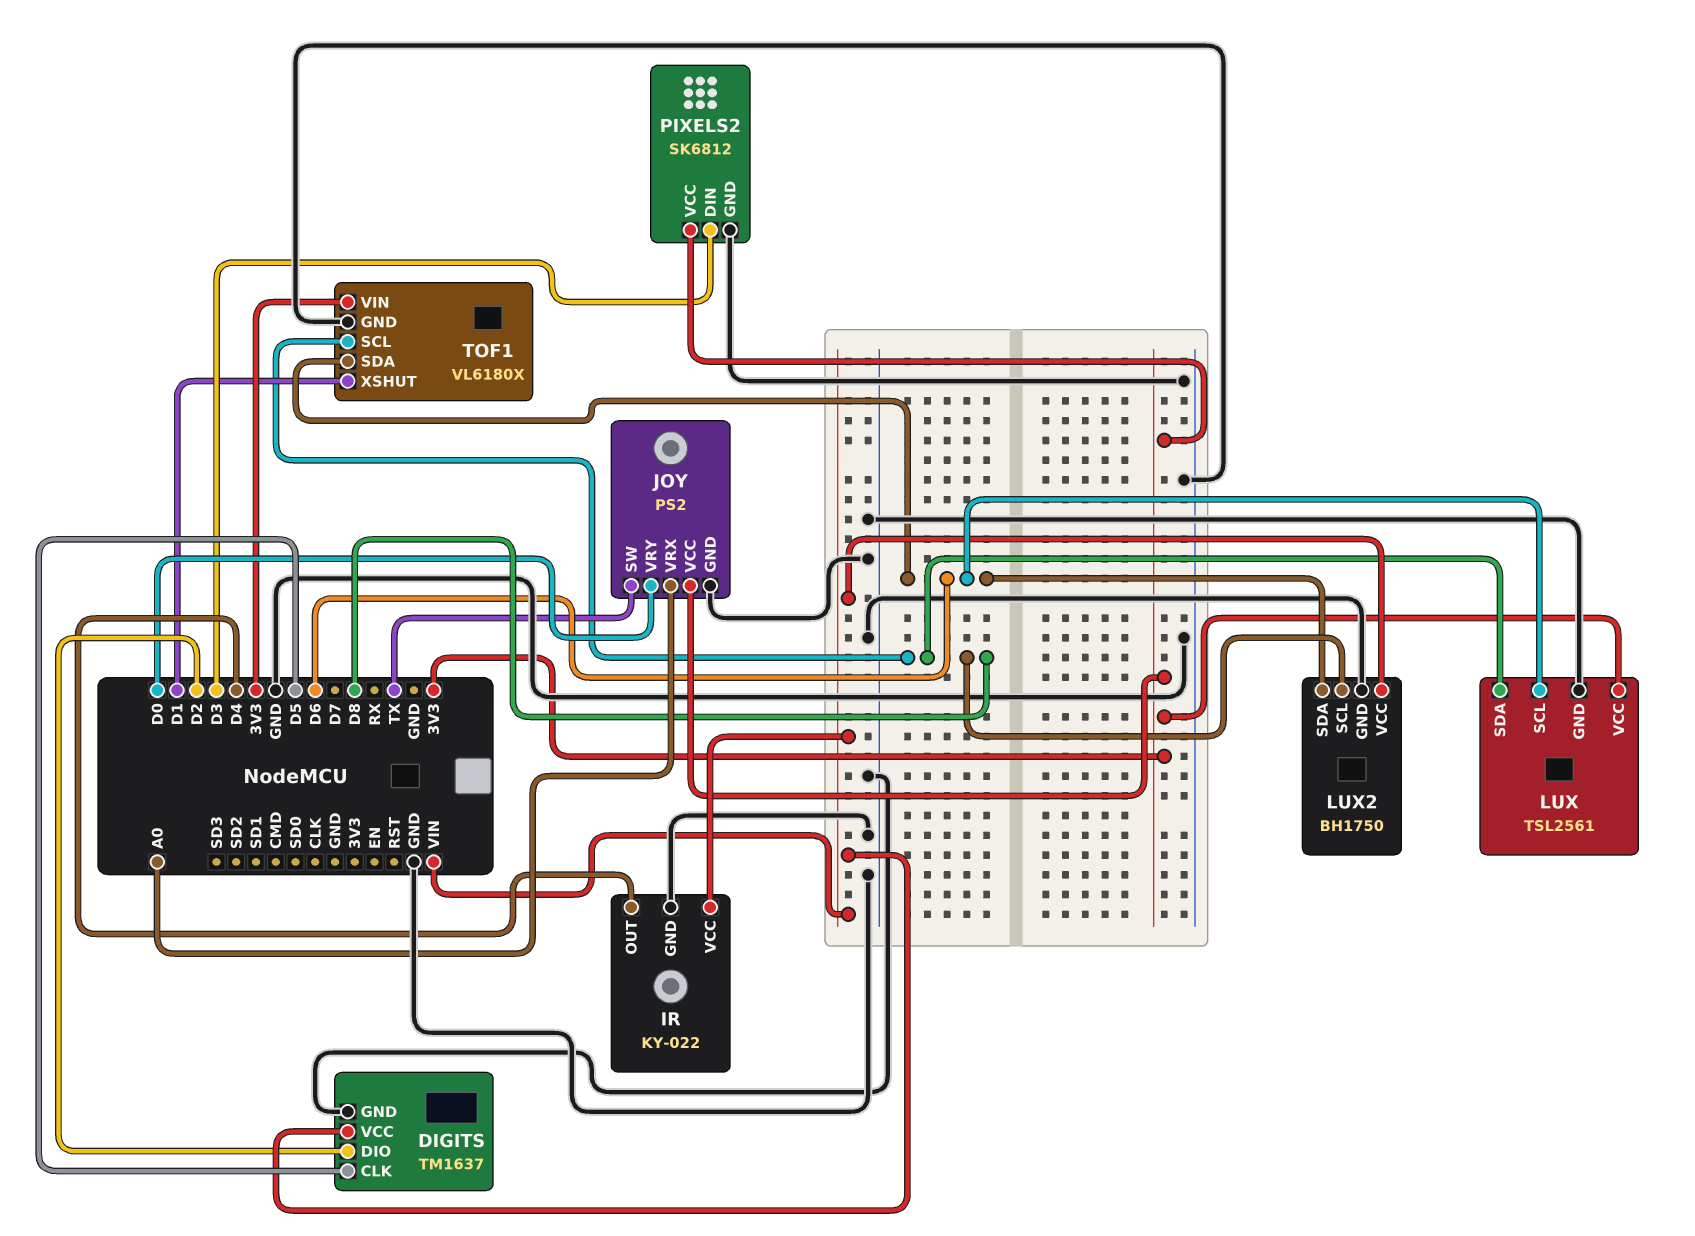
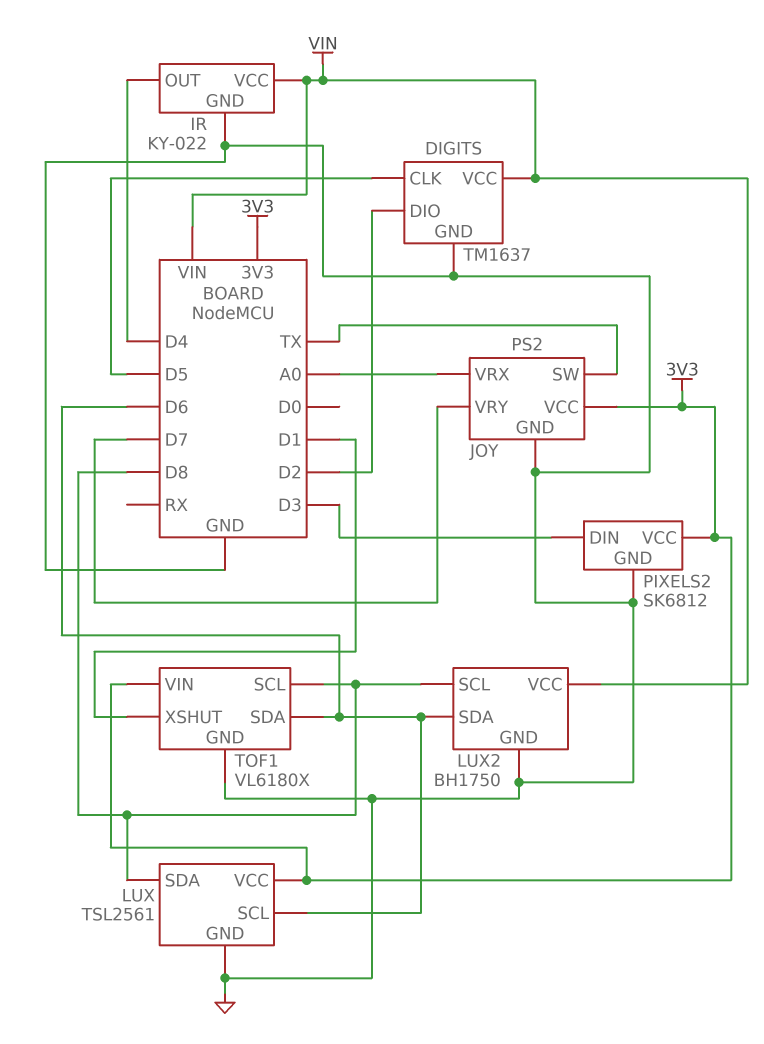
JOY pin VRY: D0 -> D7

